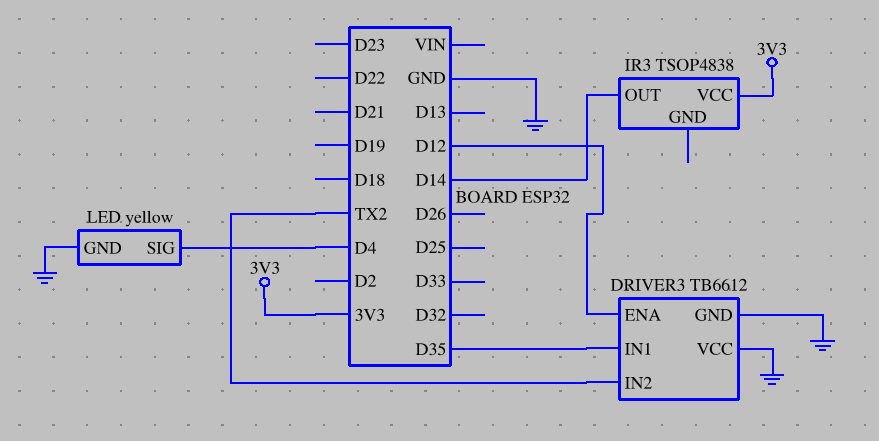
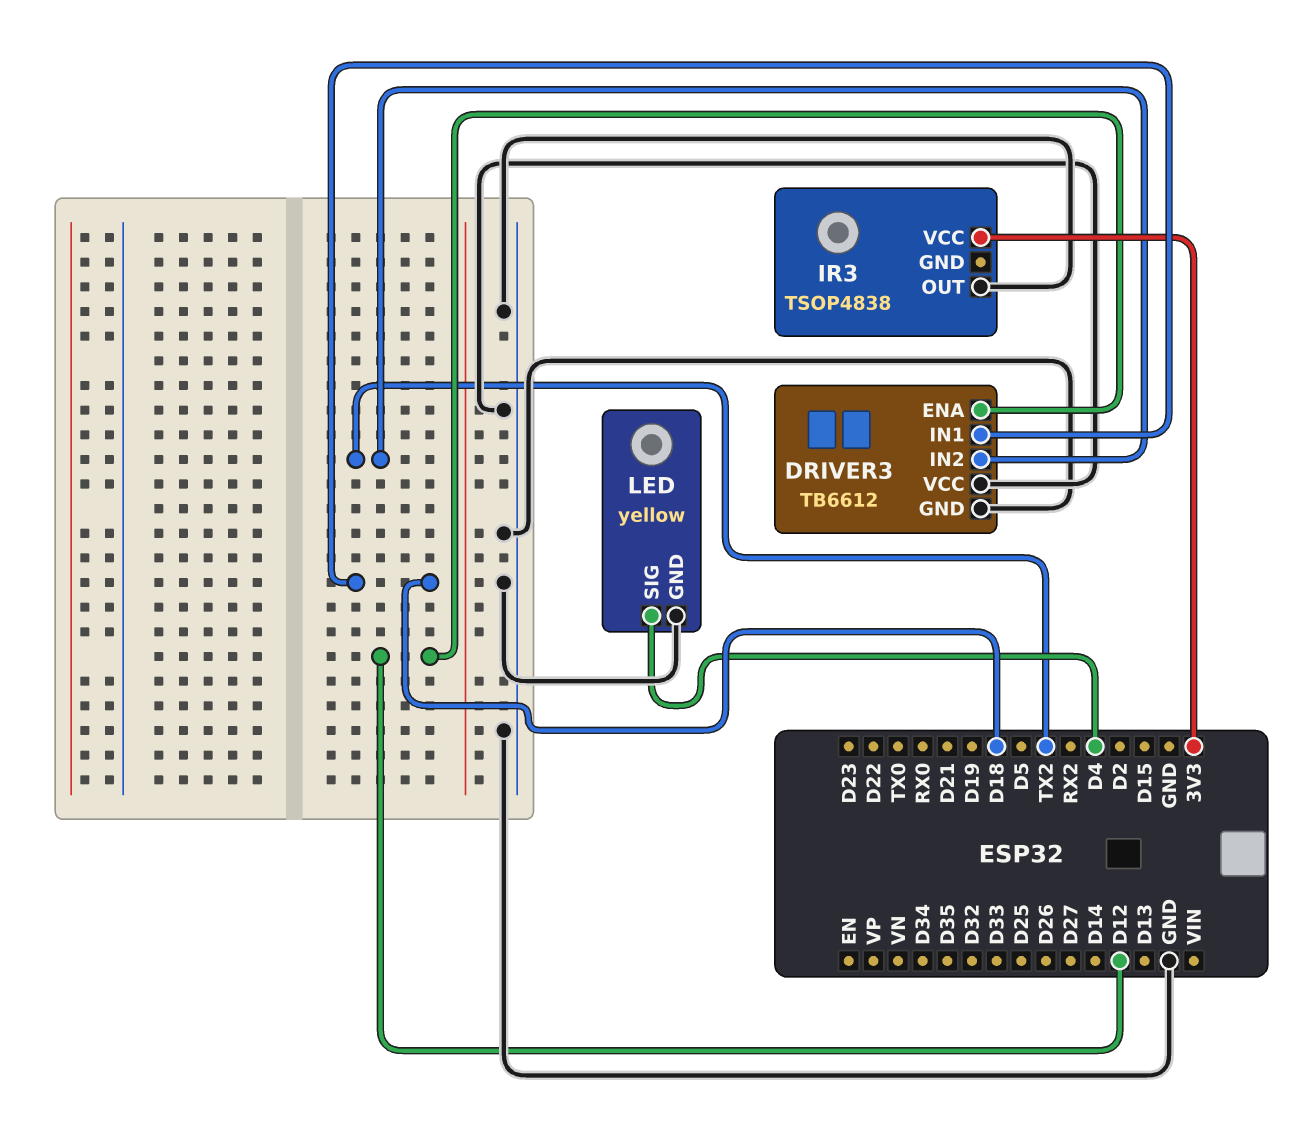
DRIVER3 pin IN1: D35 -> D18
IR3 pin OUT: D14 -> GND

